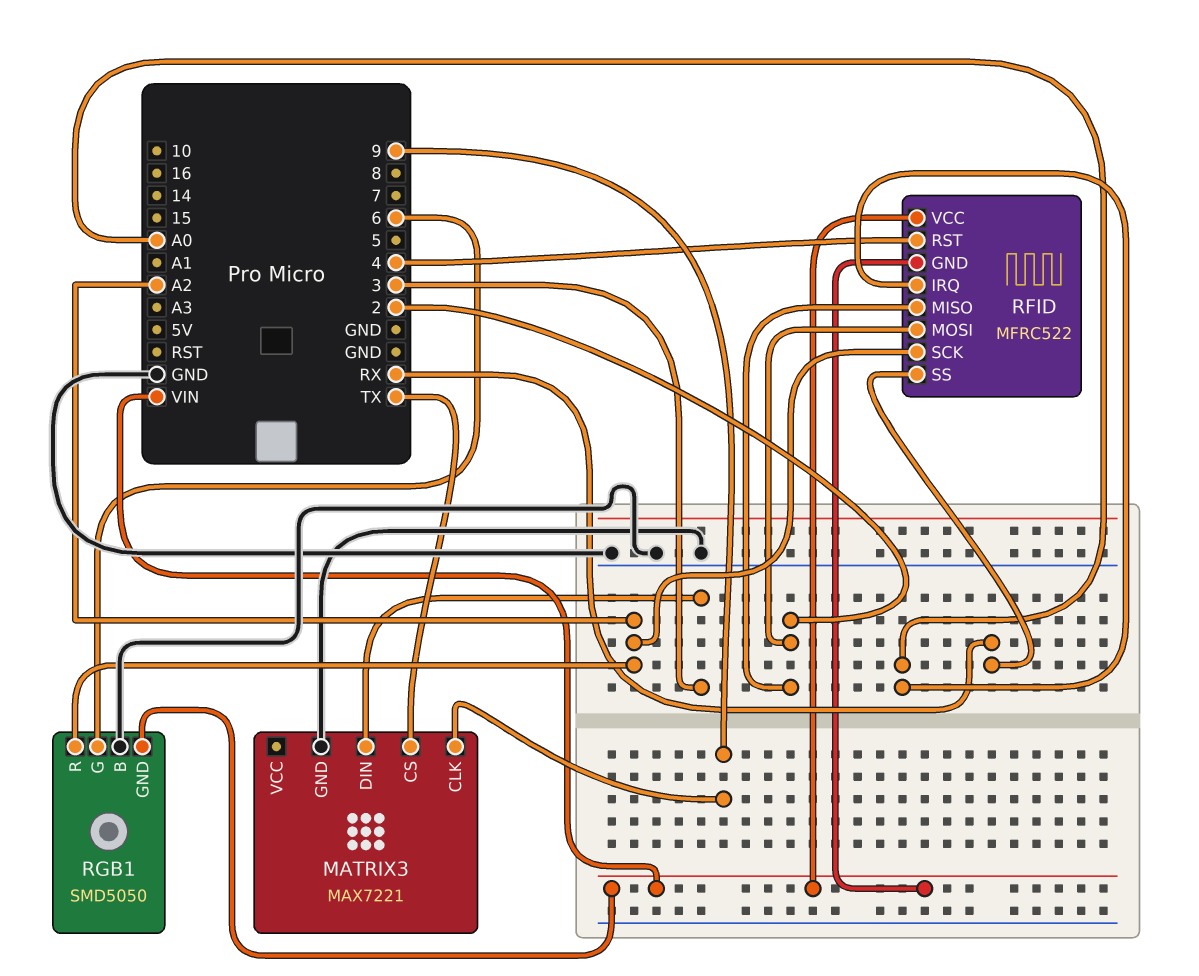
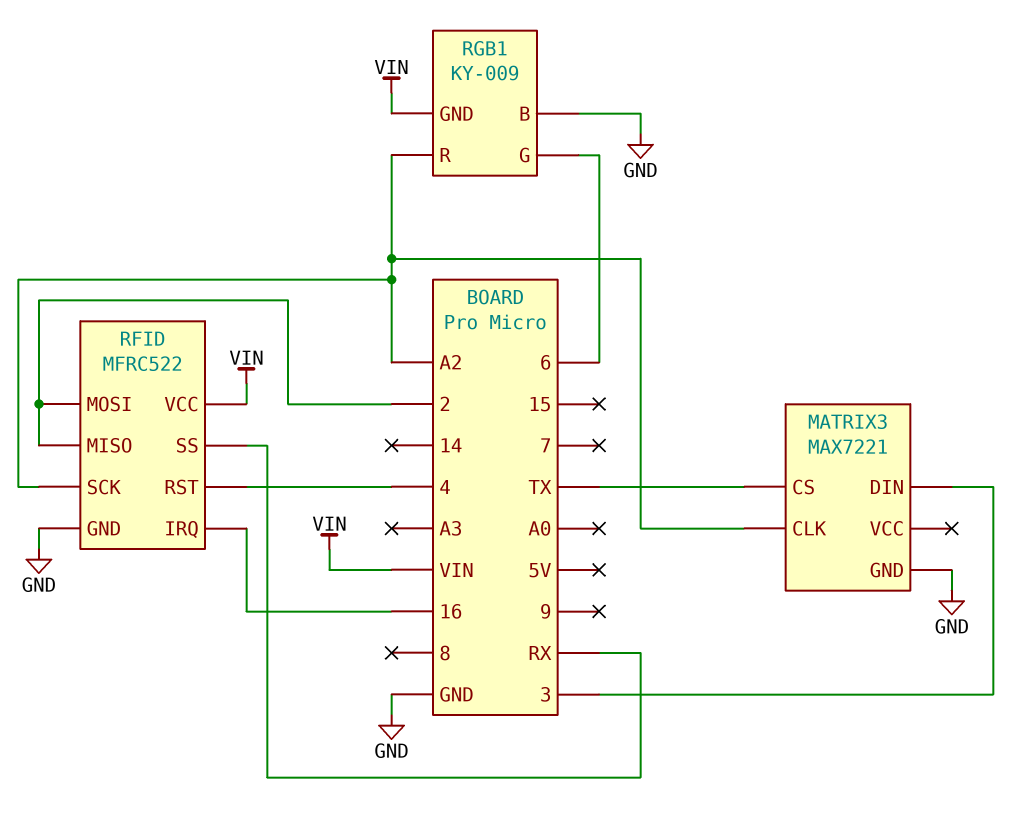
MATRIX3 pin CLK: 9 -> A2
RFID pin GND: VIN -> GND
RFID pin IRQ: A0 -> 16
RGB1: SMD5050 -> KY-009

